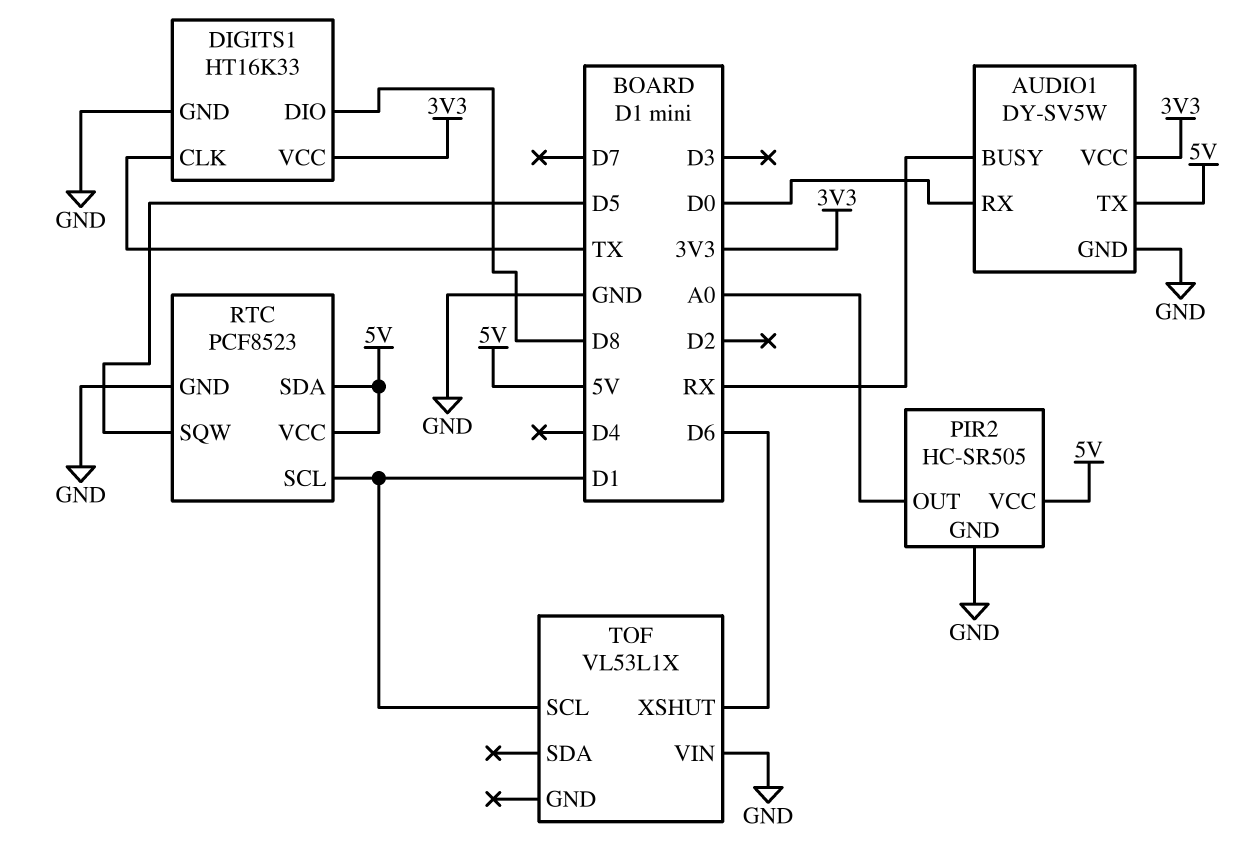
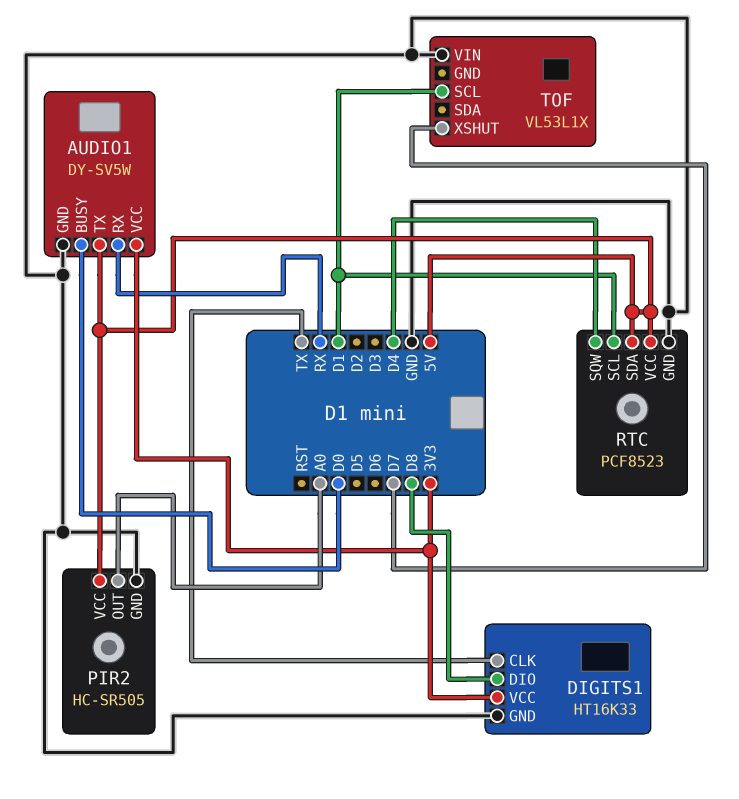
AUDIO1 pin BUSY: RX -> D0
AUDIO1 pin RX: D0 -> RX
RTC pin SQW: D5 -> D4
TOF pin XSHUT: D6 -> D7

